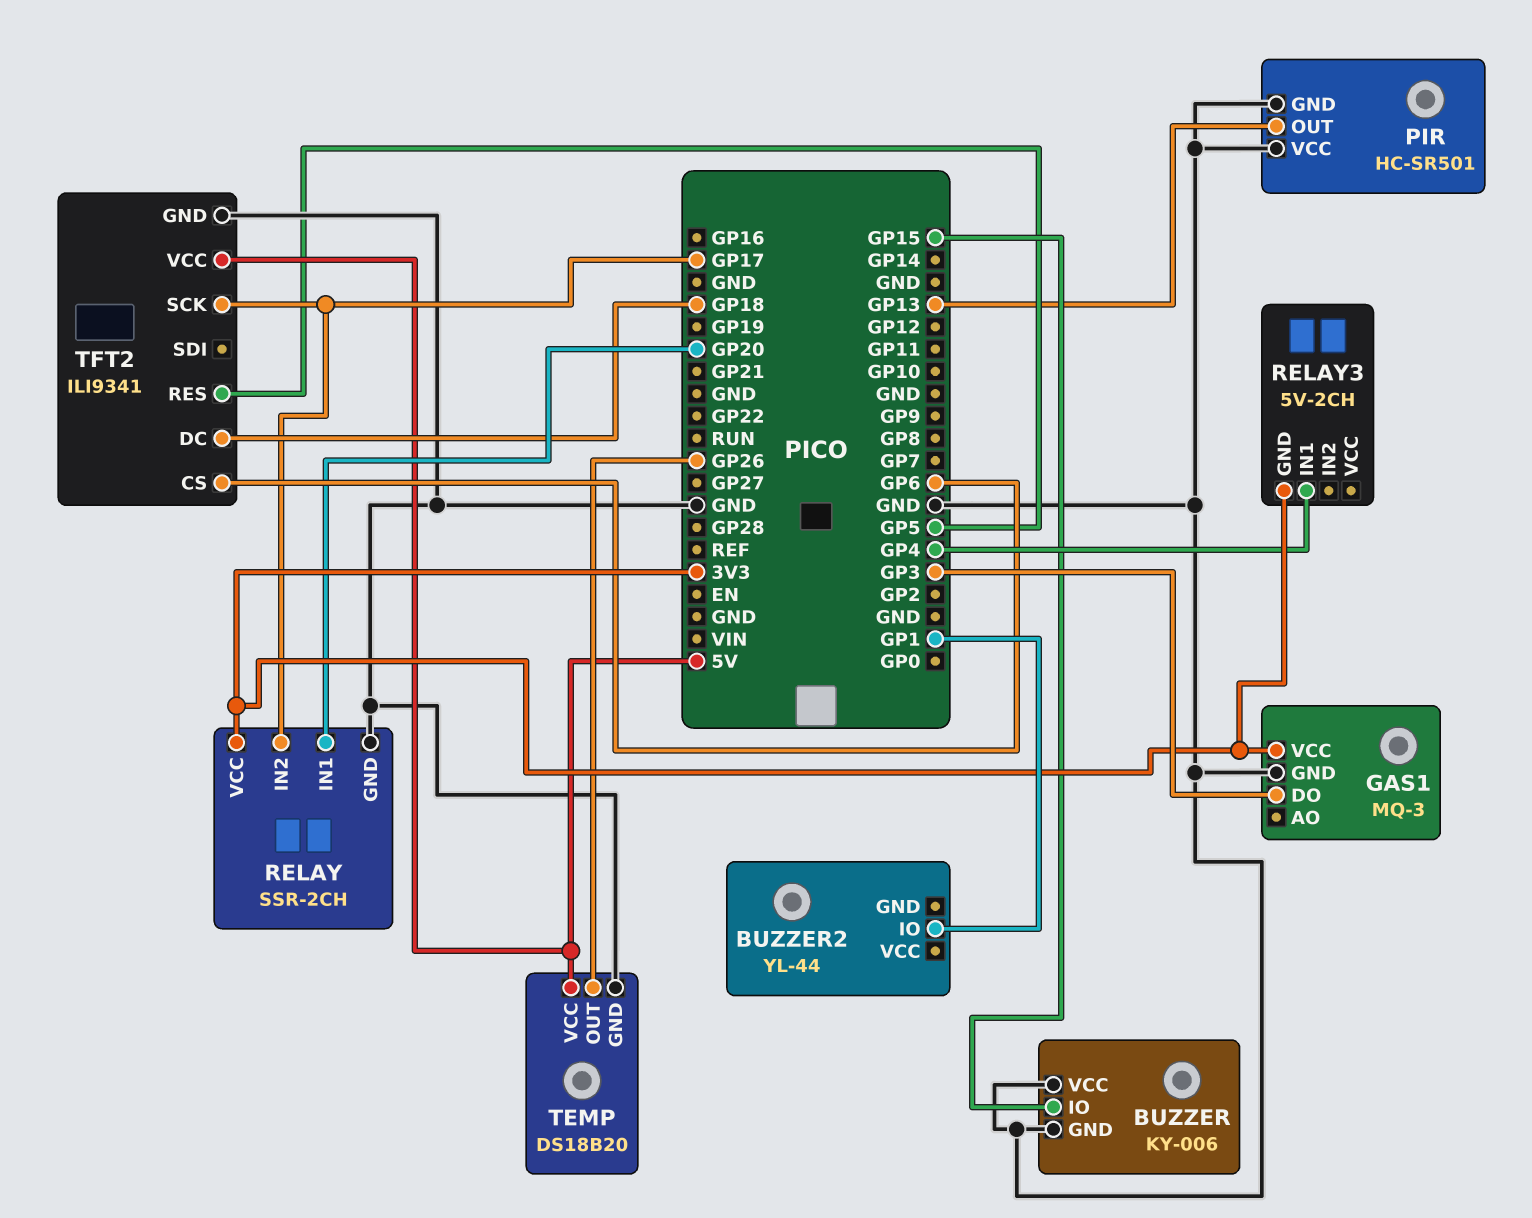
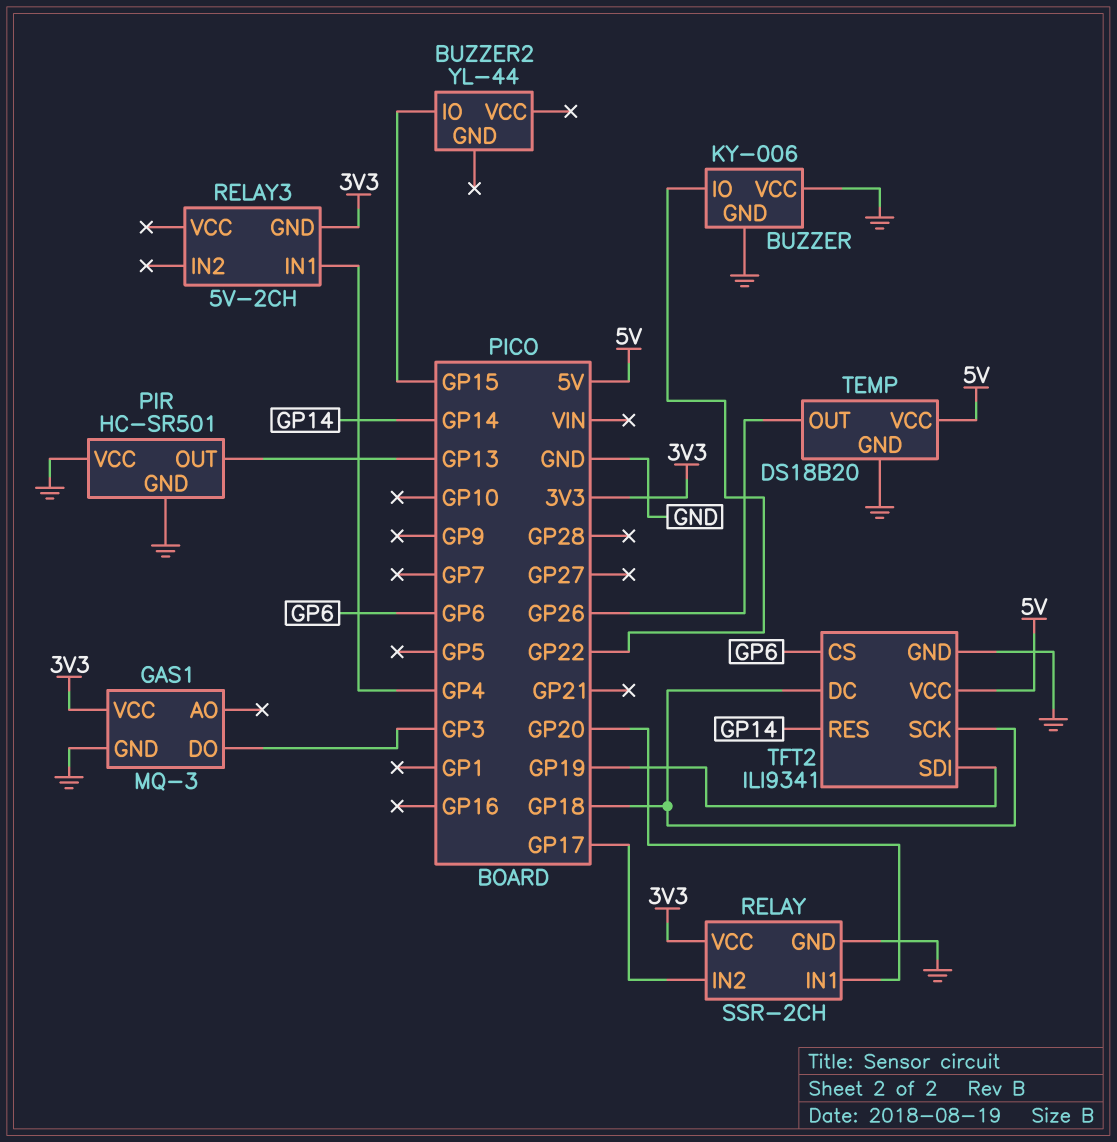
BUZZER pin IO: GP15 -> GP22
BUZZER2 pin IO: GP1 -> GP15
TFT2 pin RES: GP5 -> GP14
TFT2 pin SCK: GP17 -> GP18
TFT2 pin SDI: none -> GP19

